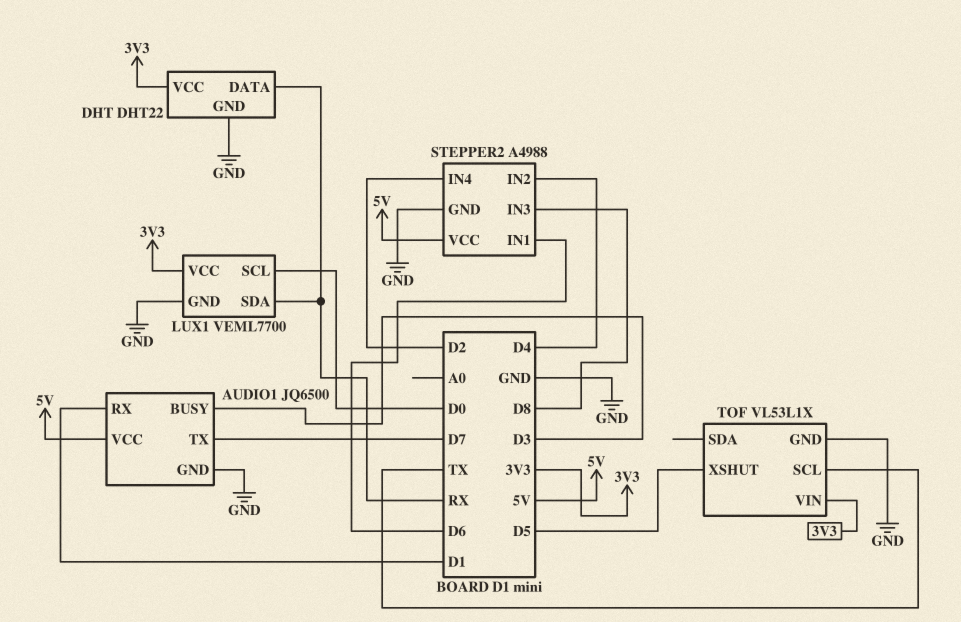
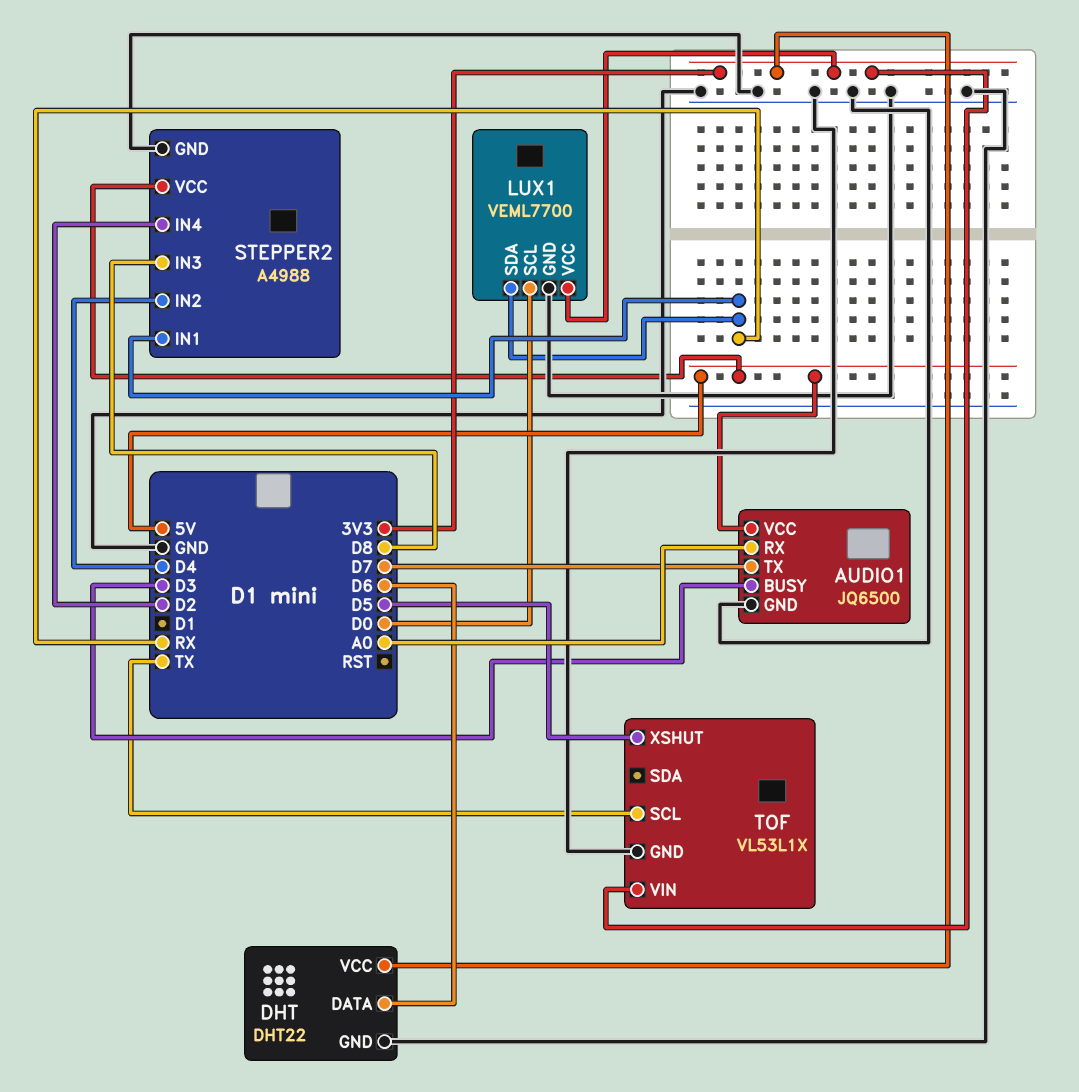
AUDIO1 pin RX: D1 -> A0
DHT pin DATA: RX -> D6
STEPPER2 pin IN1: D6 -> RX

